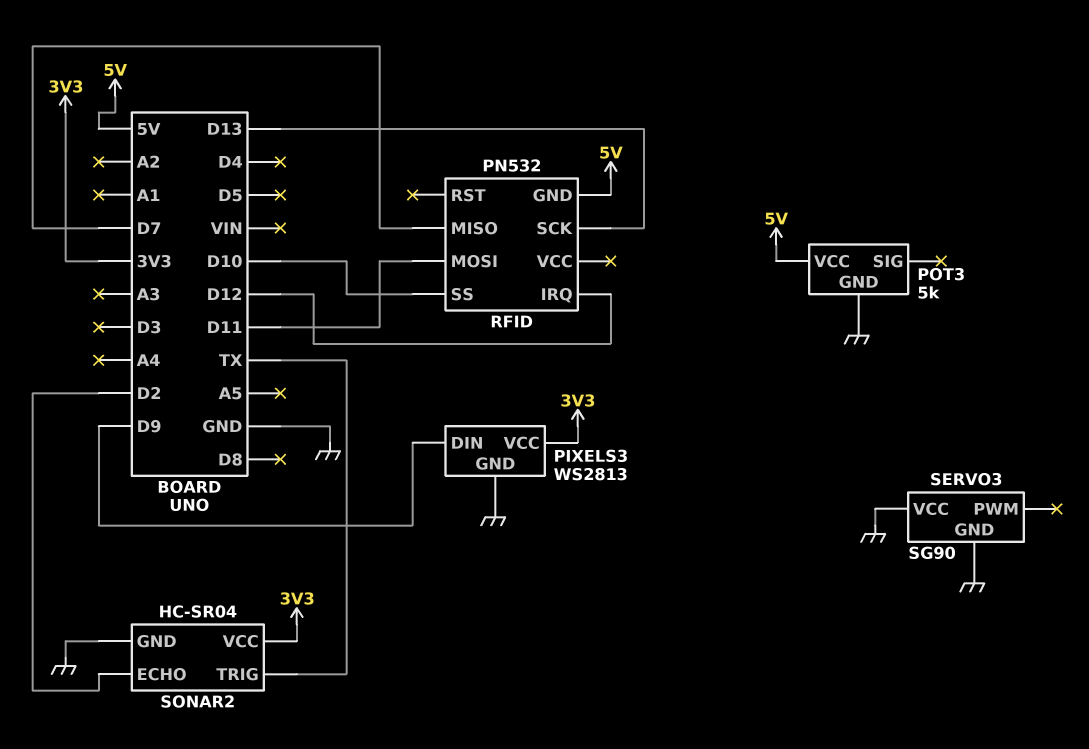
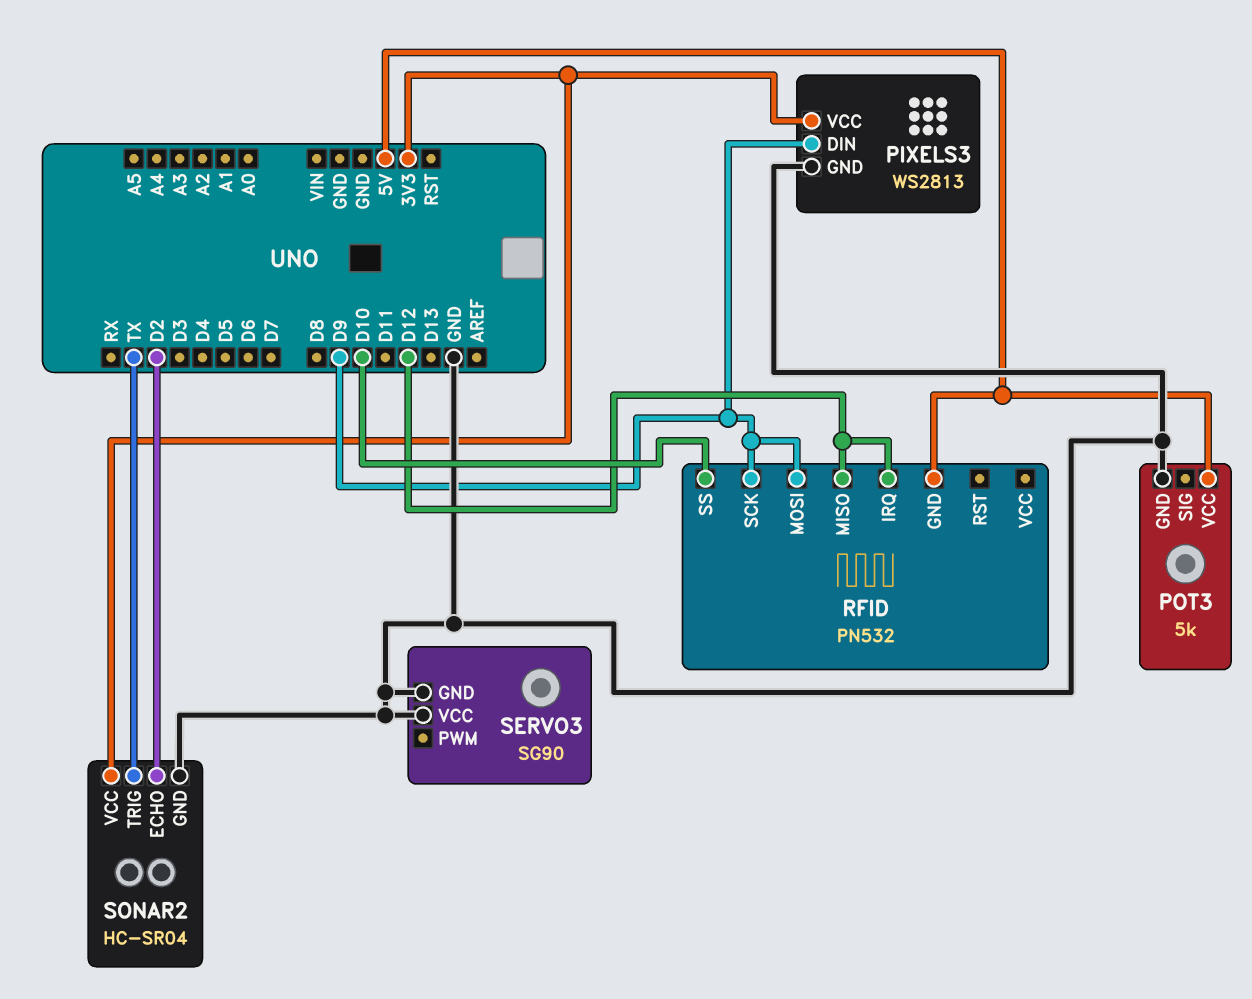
RFID pin MISO: D7 -> D12
RFID pin MOSI: D11 -> D9
RFID pin SCK: D13 -> D9

